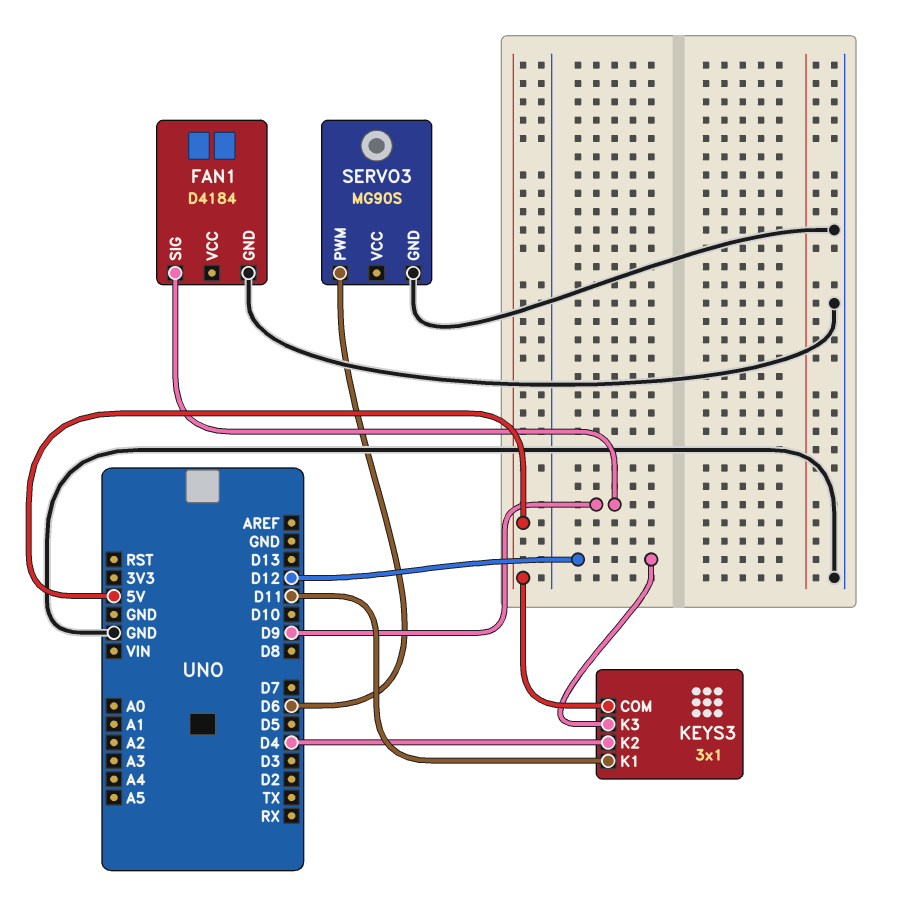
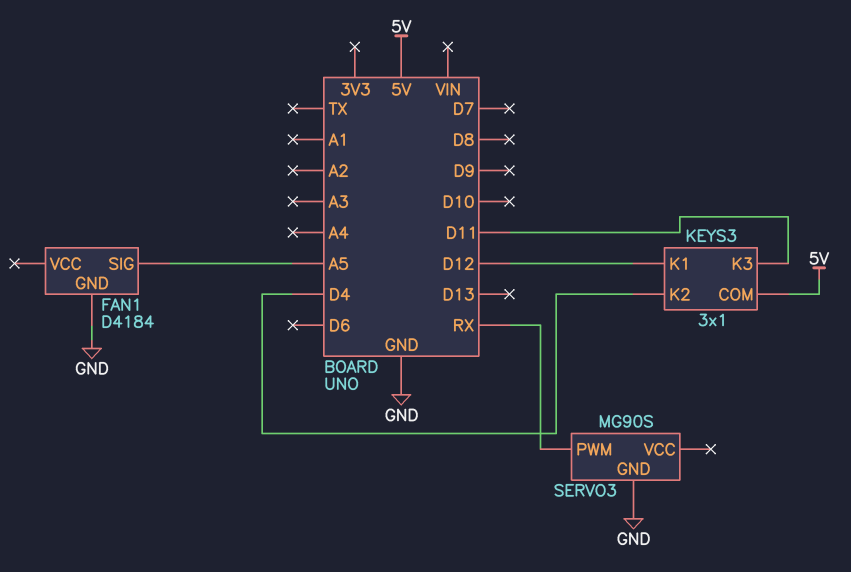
FAN1 pin SIG: D9 -> A5
KEYS3 pin K1: D11 -> D12
KEYS3 pin K3: D12 -> D11
SERVO3 pin PWM: D6 -> RX

